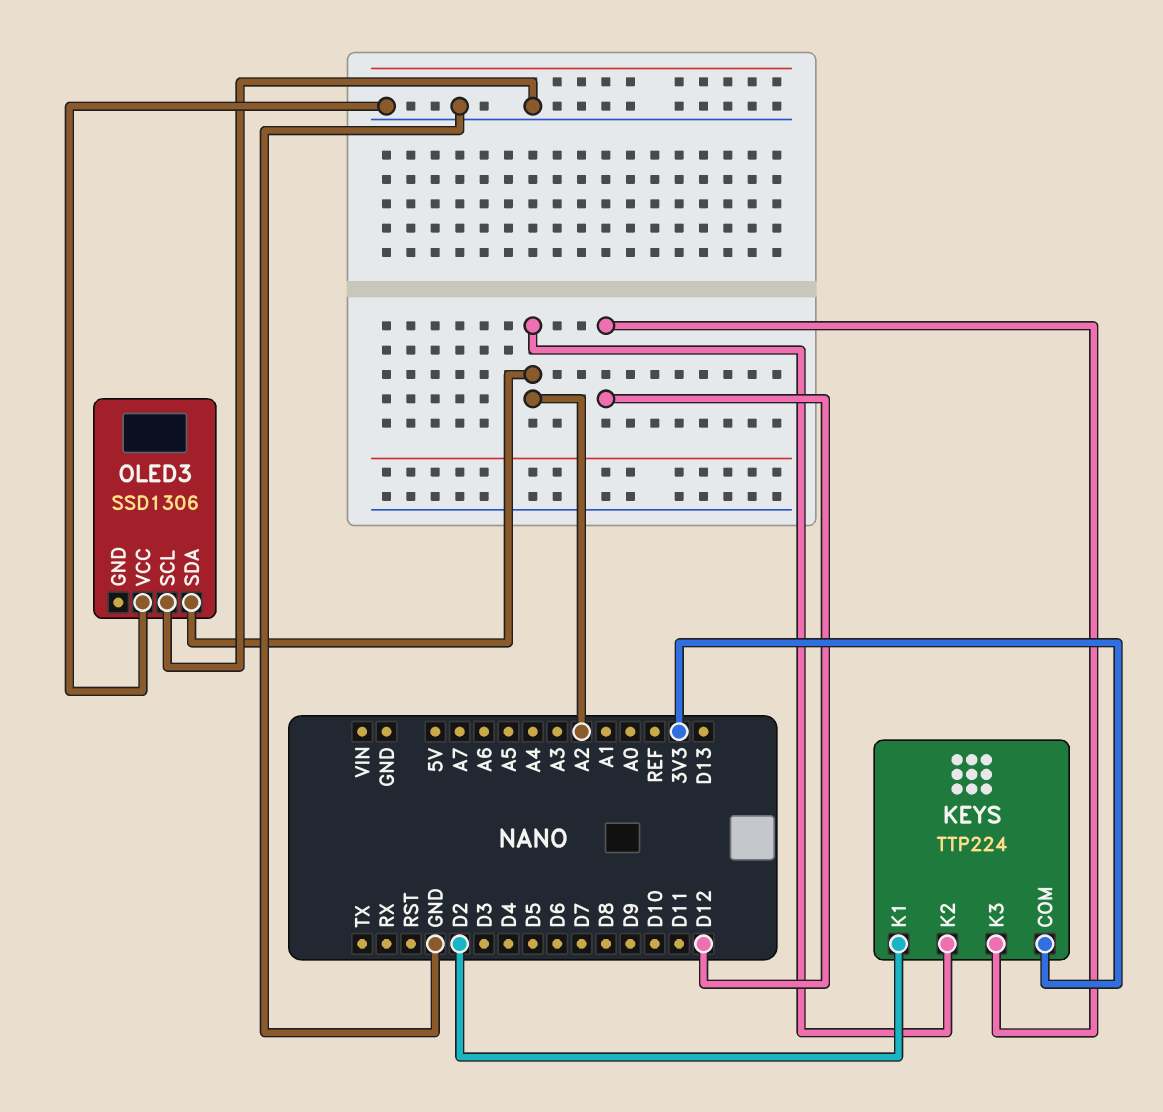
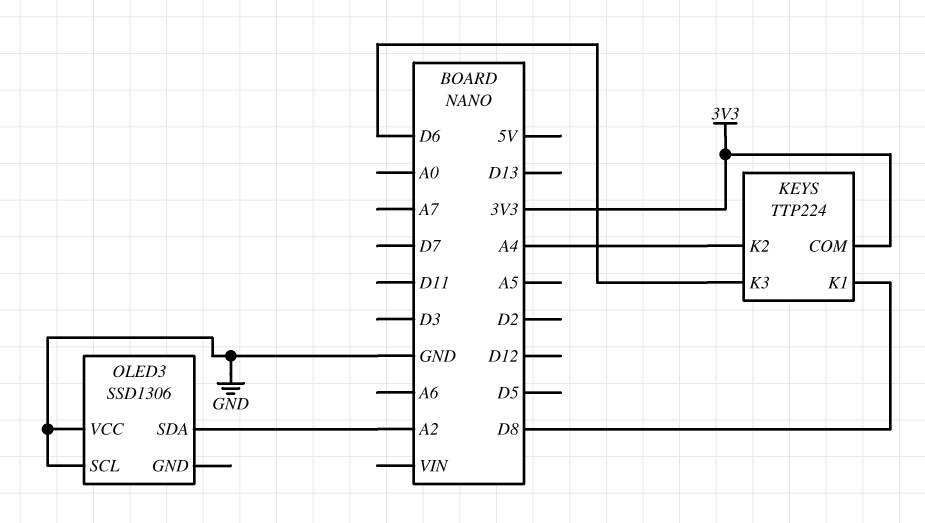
KEYS pin K1: D2 -> D8
KEYS pin K2: A2 -> A4
KEYS pin K3: D12 -> D6

